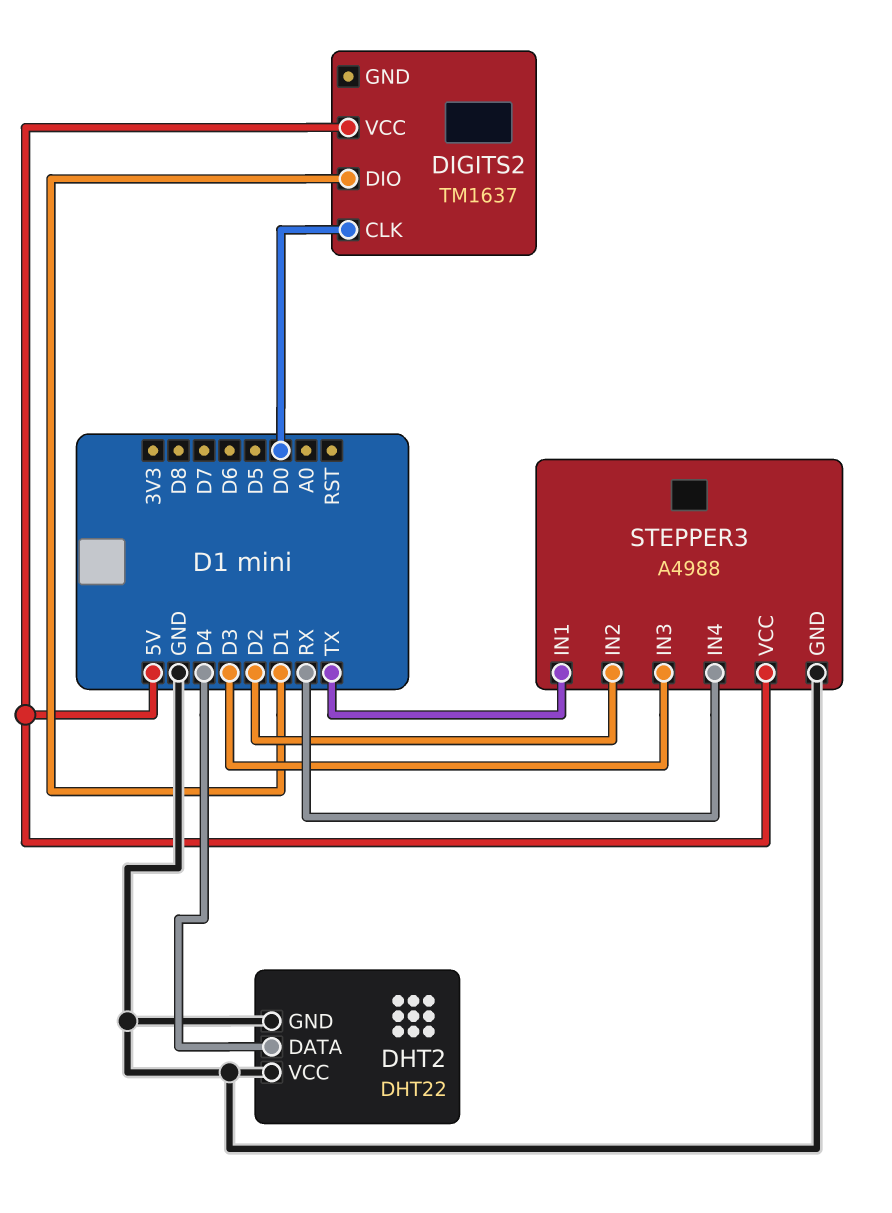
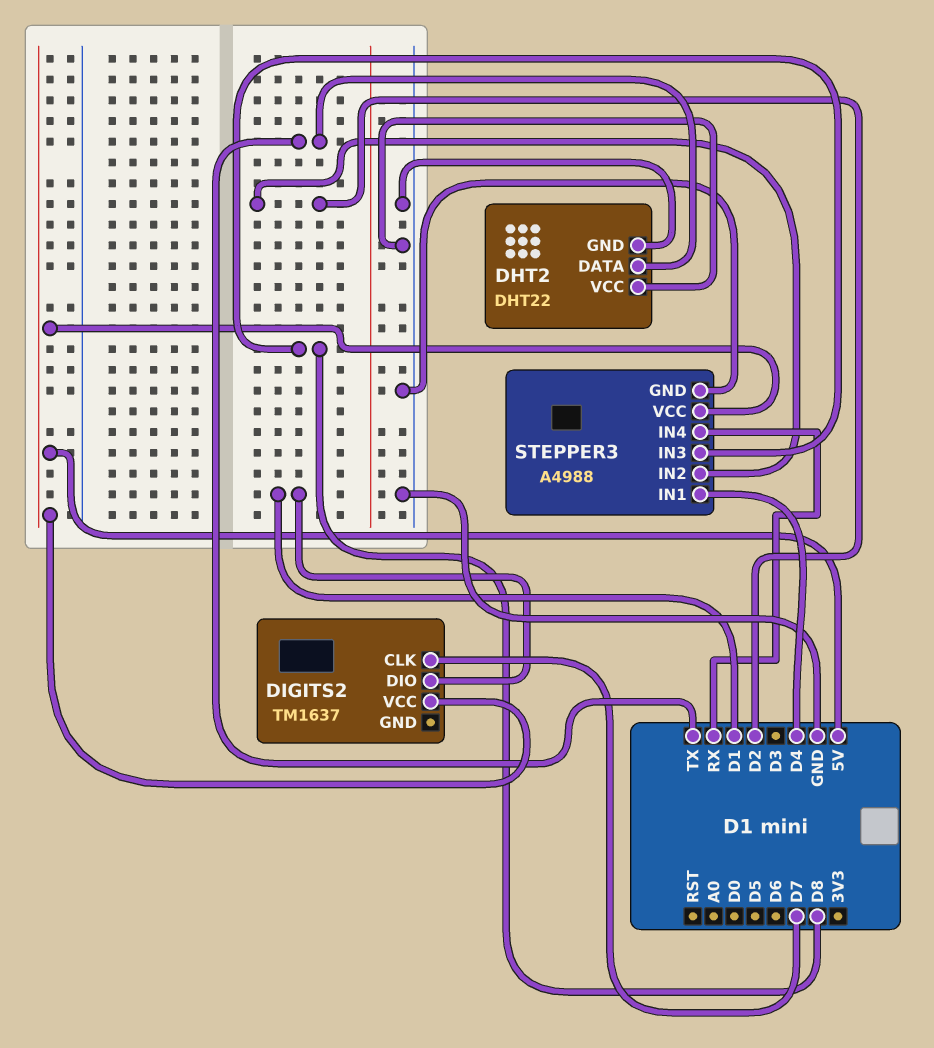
DHT2 pin DATA: D4 -> TX
DIGITS2 pin CLK: D0 -> D7
STEPPER3 pin IN1: TX -> D4
STEPPER3 pin IN3: D3 -> D8

